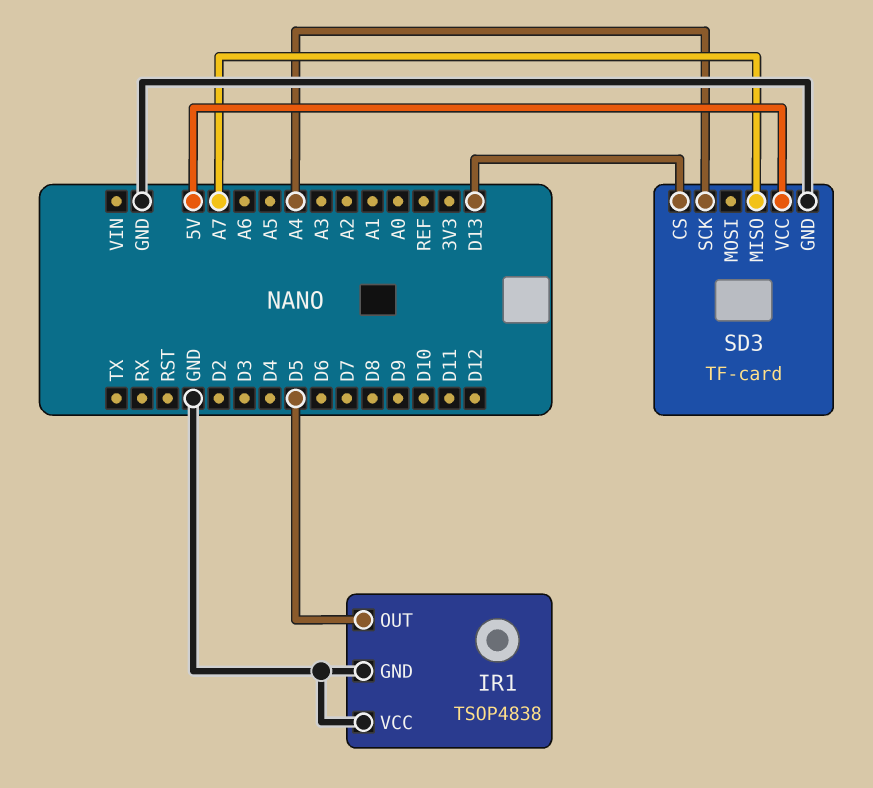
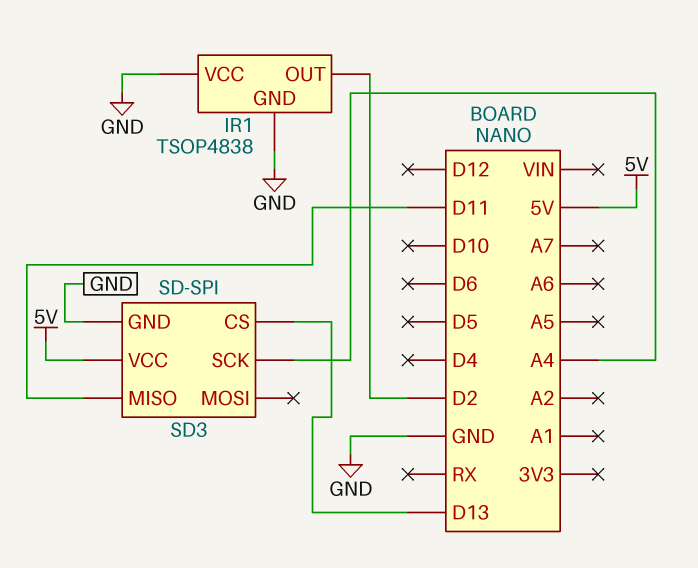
IR1 pin OUT: D5 -> D2
SD3: TF-card -> SD-SPI
SD3 pin MISO: A7 -> D11

